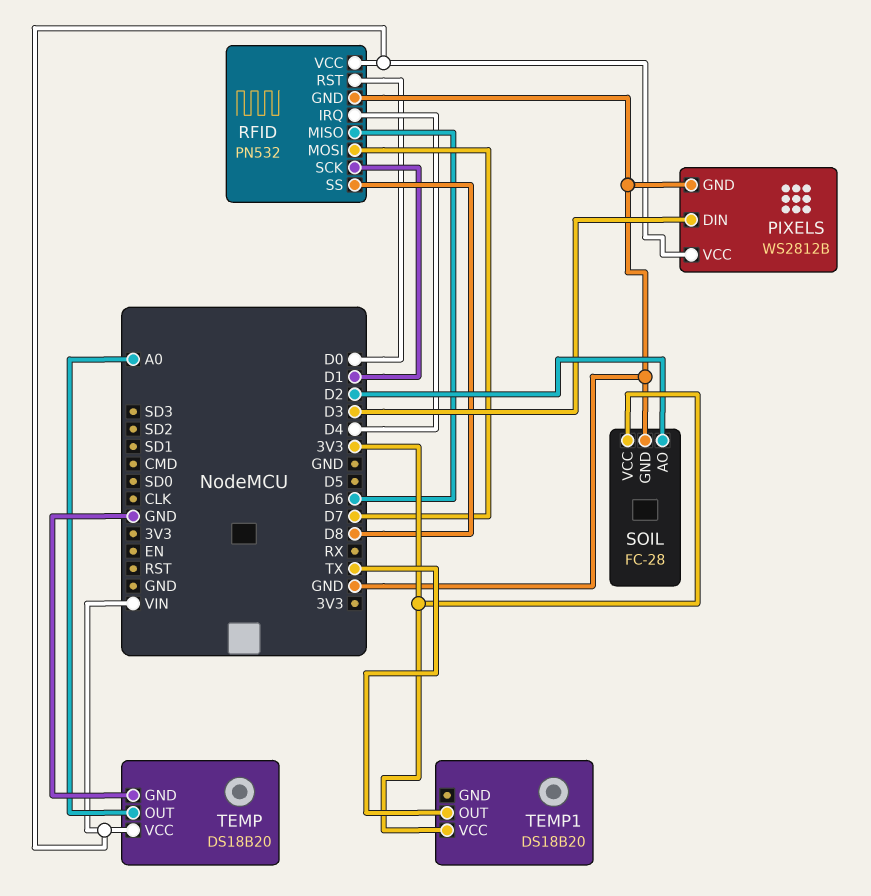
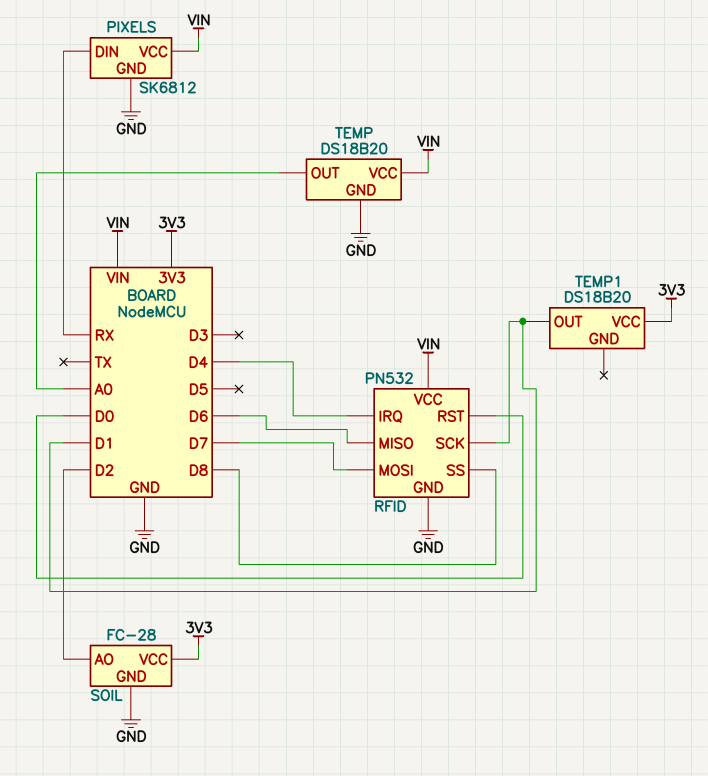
PIXELS: WS2812B -> SK6812
PIXELS pin DIN: D3 -> RX
TEMP1 pin OUT: TX -> D1

